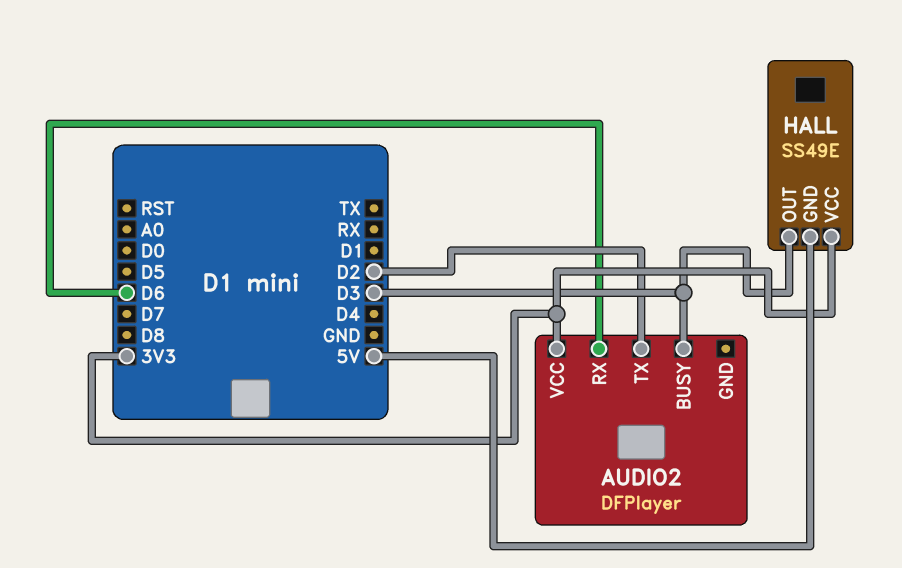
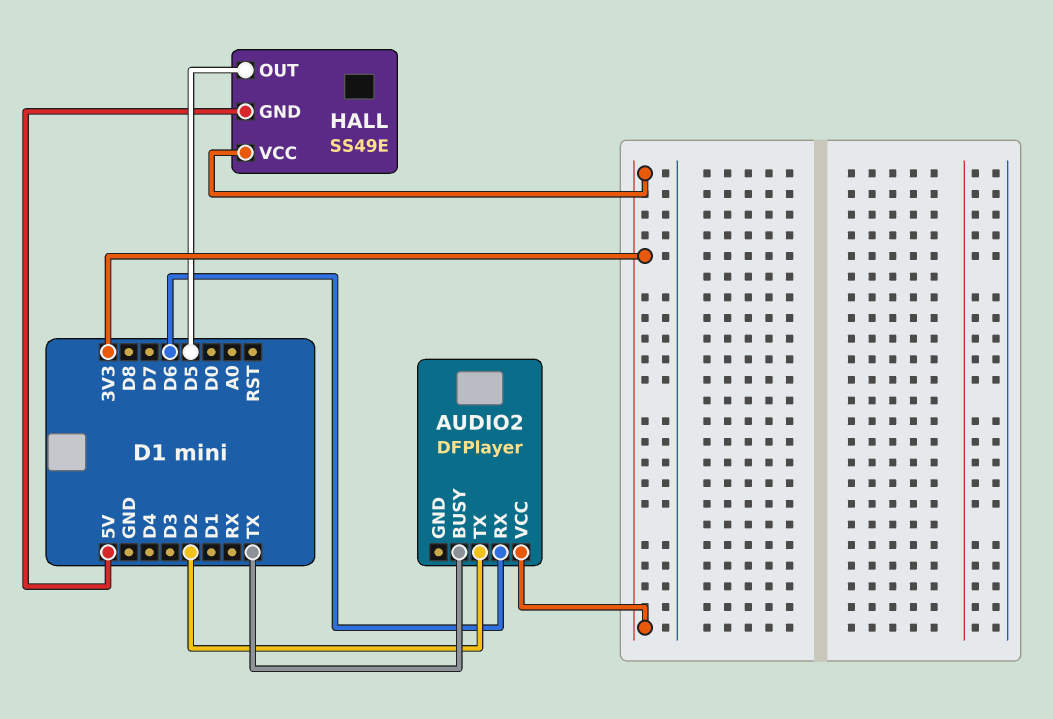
AUDIO2 pin BUSY: D3 -> TX
HALL pin OUT: D3 -> D5

